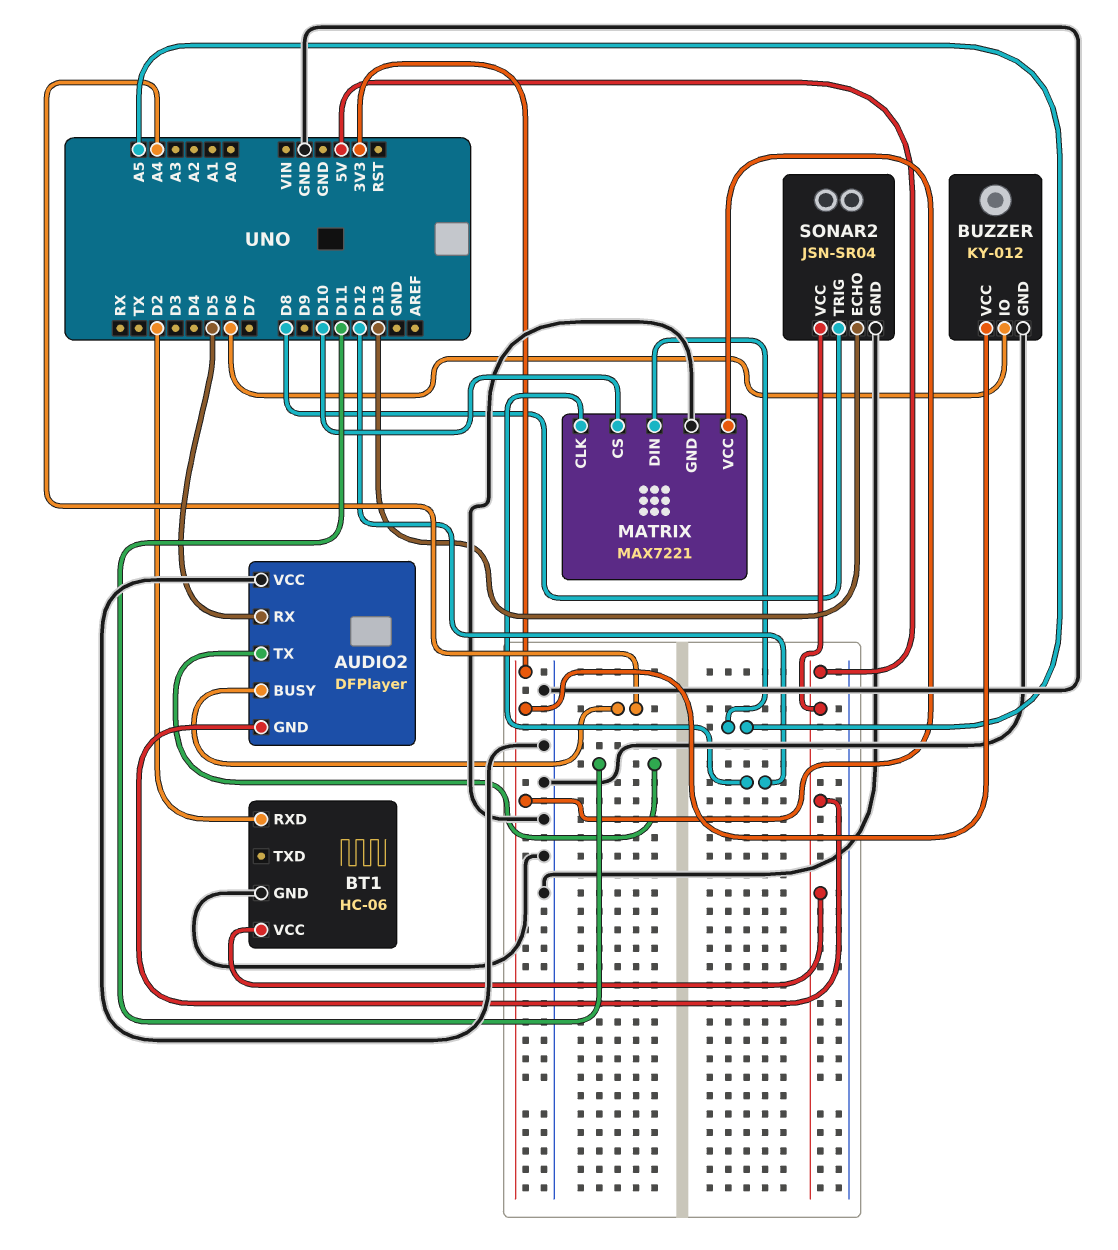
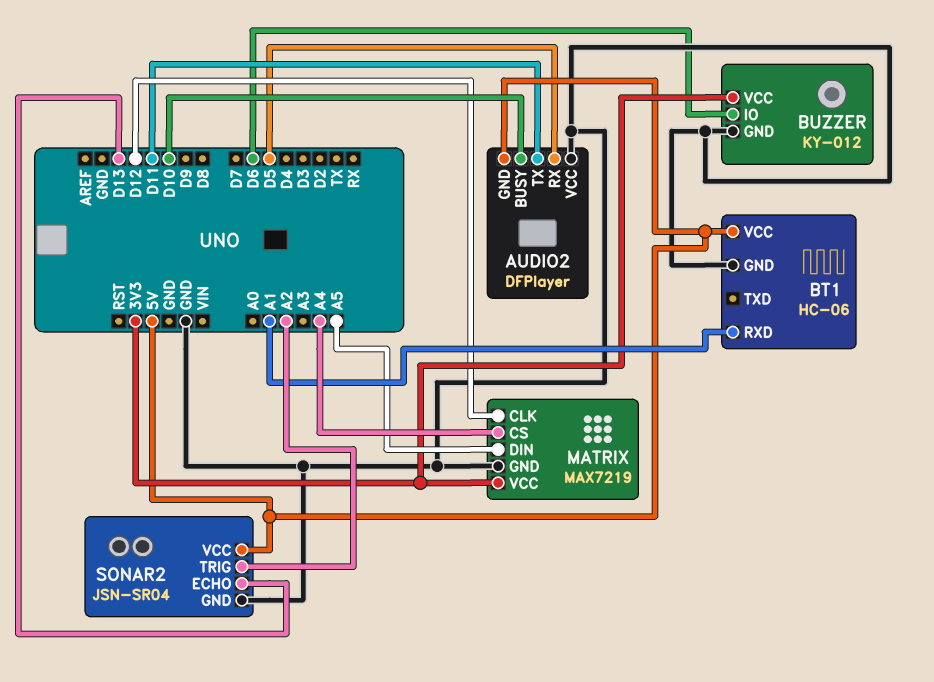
AUDIO2 pin BUSY: A4 -> D10
BT1 pin RXD: D2 -> A1
MATRIX: MAX7221 -> MAX7219
MATRIX pin CS: D10 -> A4
SONAR2 pin TRIG: D8 -> A2

